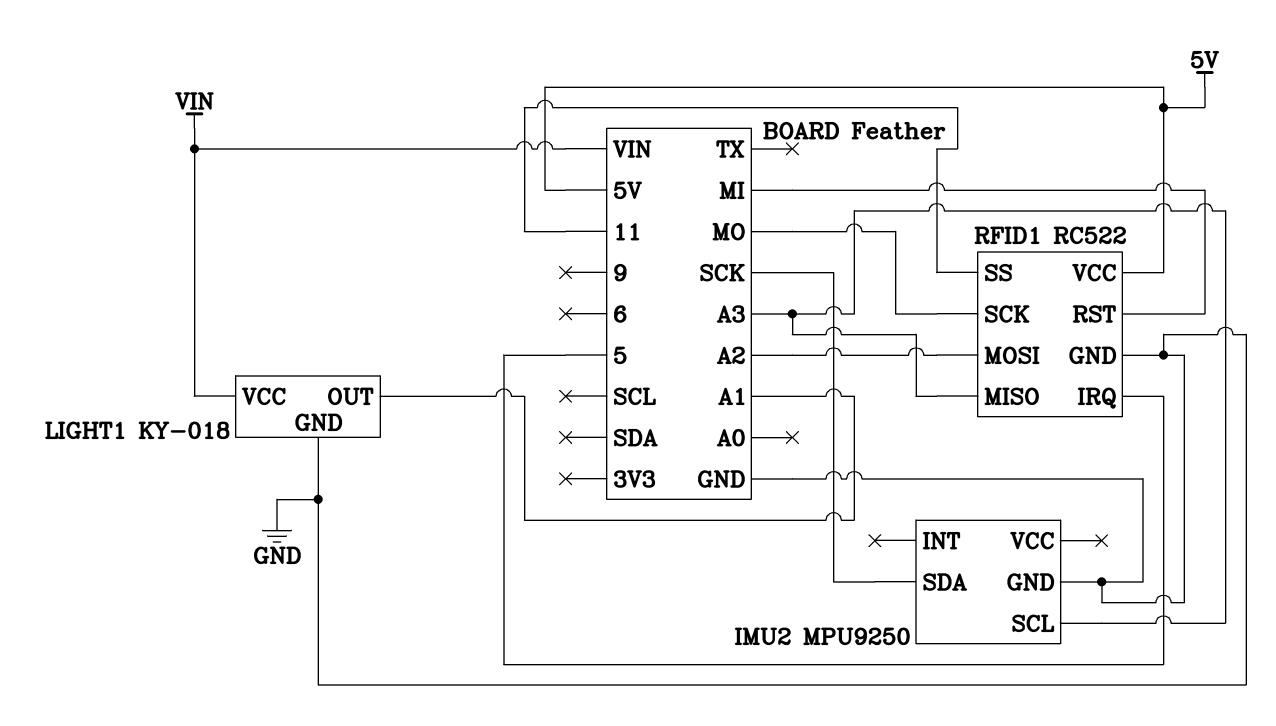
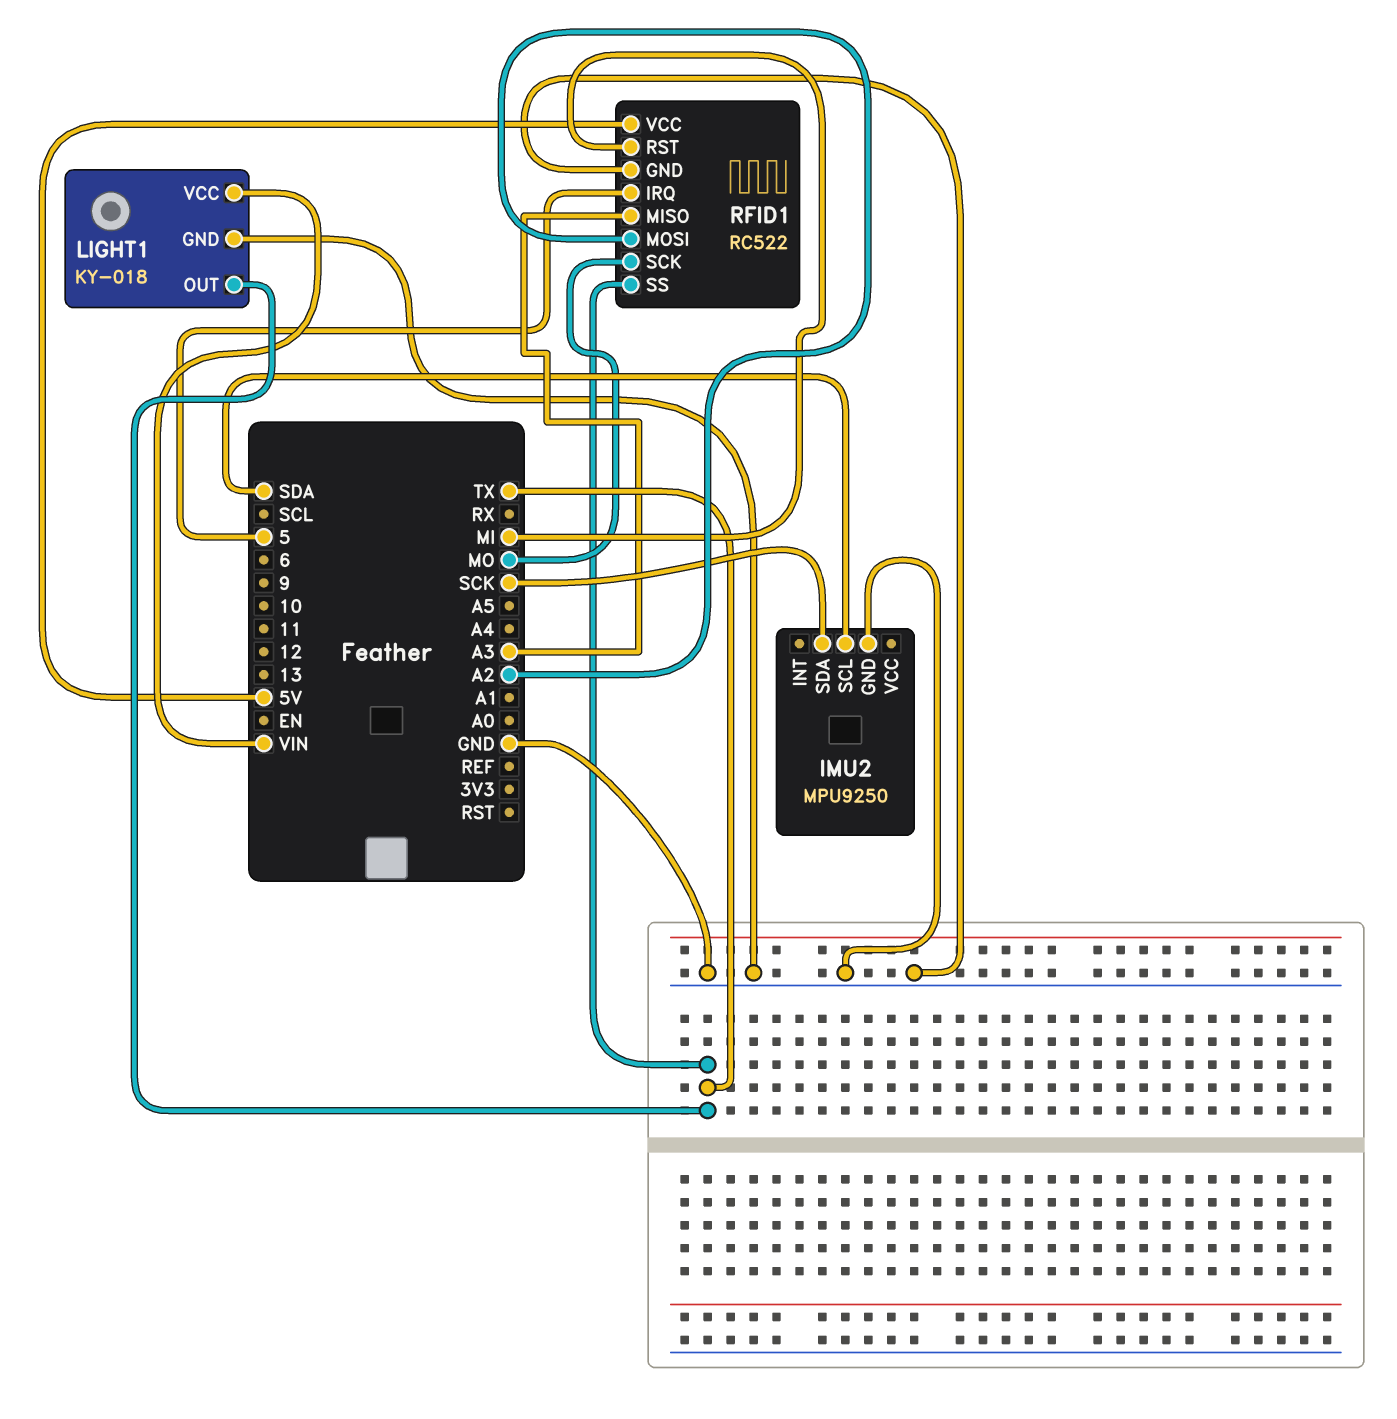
IMU2 pin SCL: A3 -> SDA
LIGHT1 pin OUT: A1 -> TX
RFID1 pin SS: 11 -> TX

